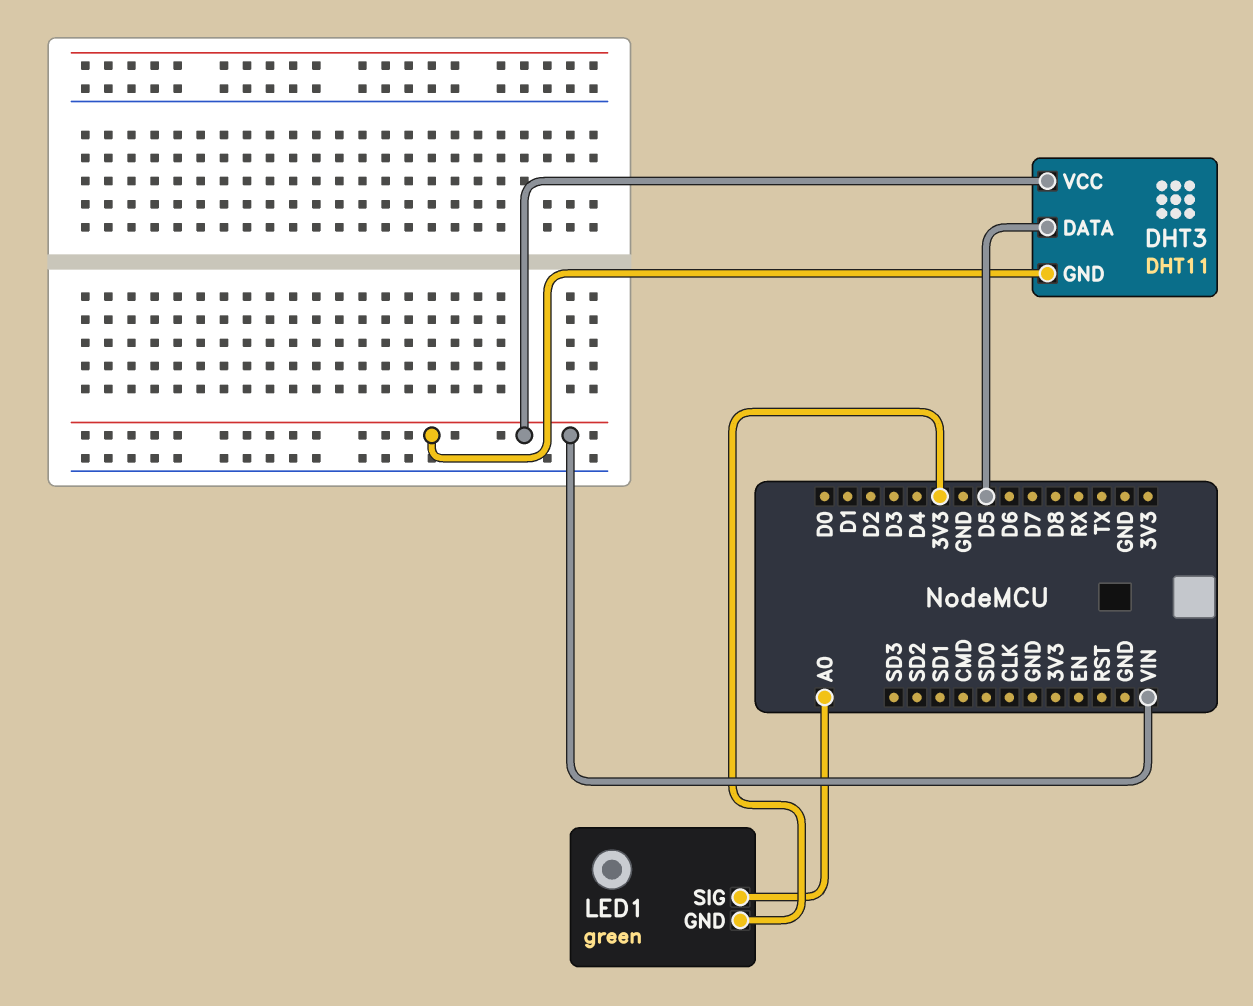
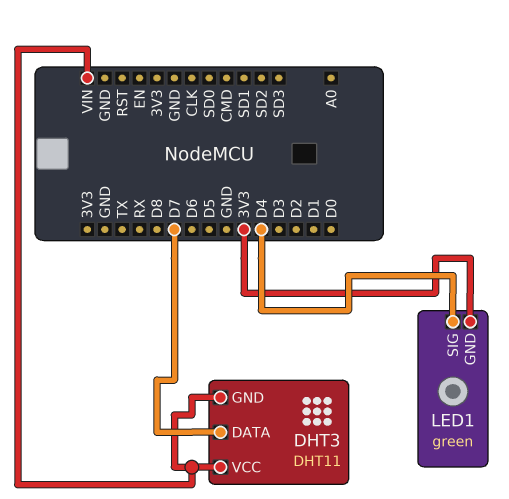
DHT3 pin DATA: D5 -> D7
LED1 pin SIG: A0 -> D4

